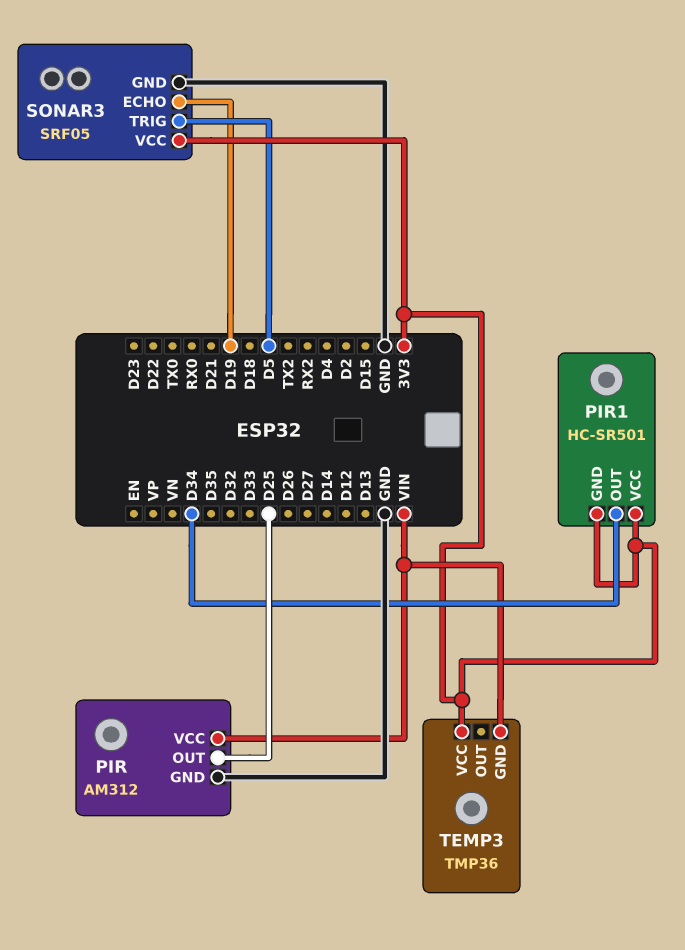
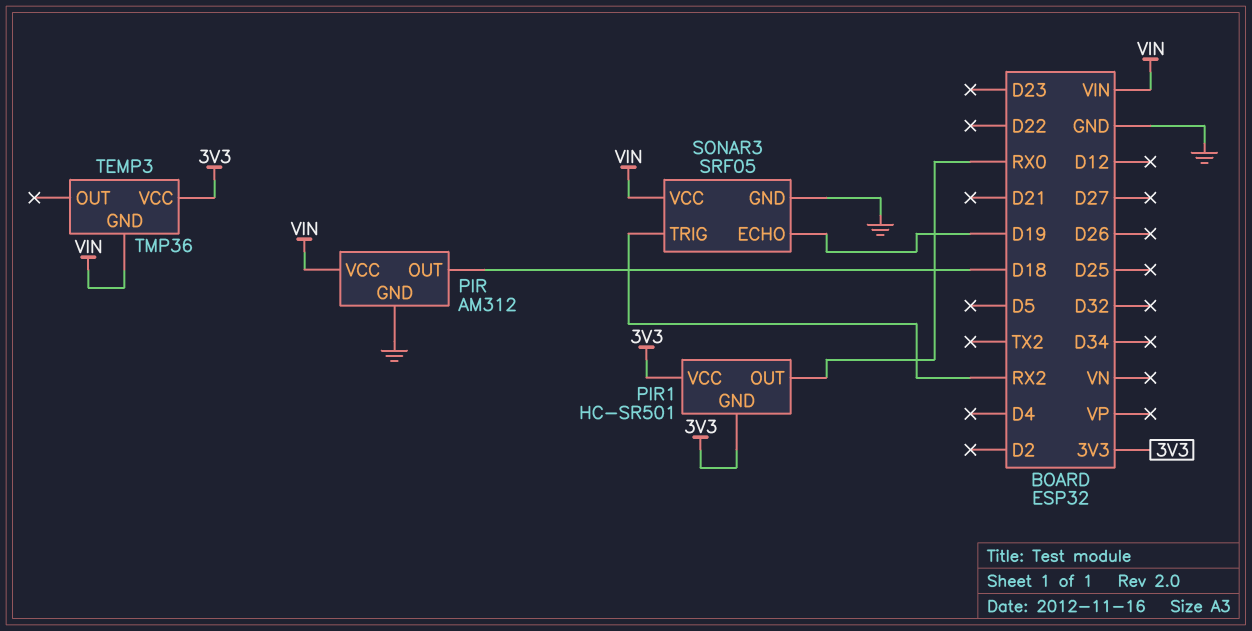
PIR pin OUT: D25 -> D18
PIR1 pin OUT: D34 -> RX0
SONAR3 pin TRIG: D5 -> RX2
SONAR3 pin VCC: 3V3 -> VIN

